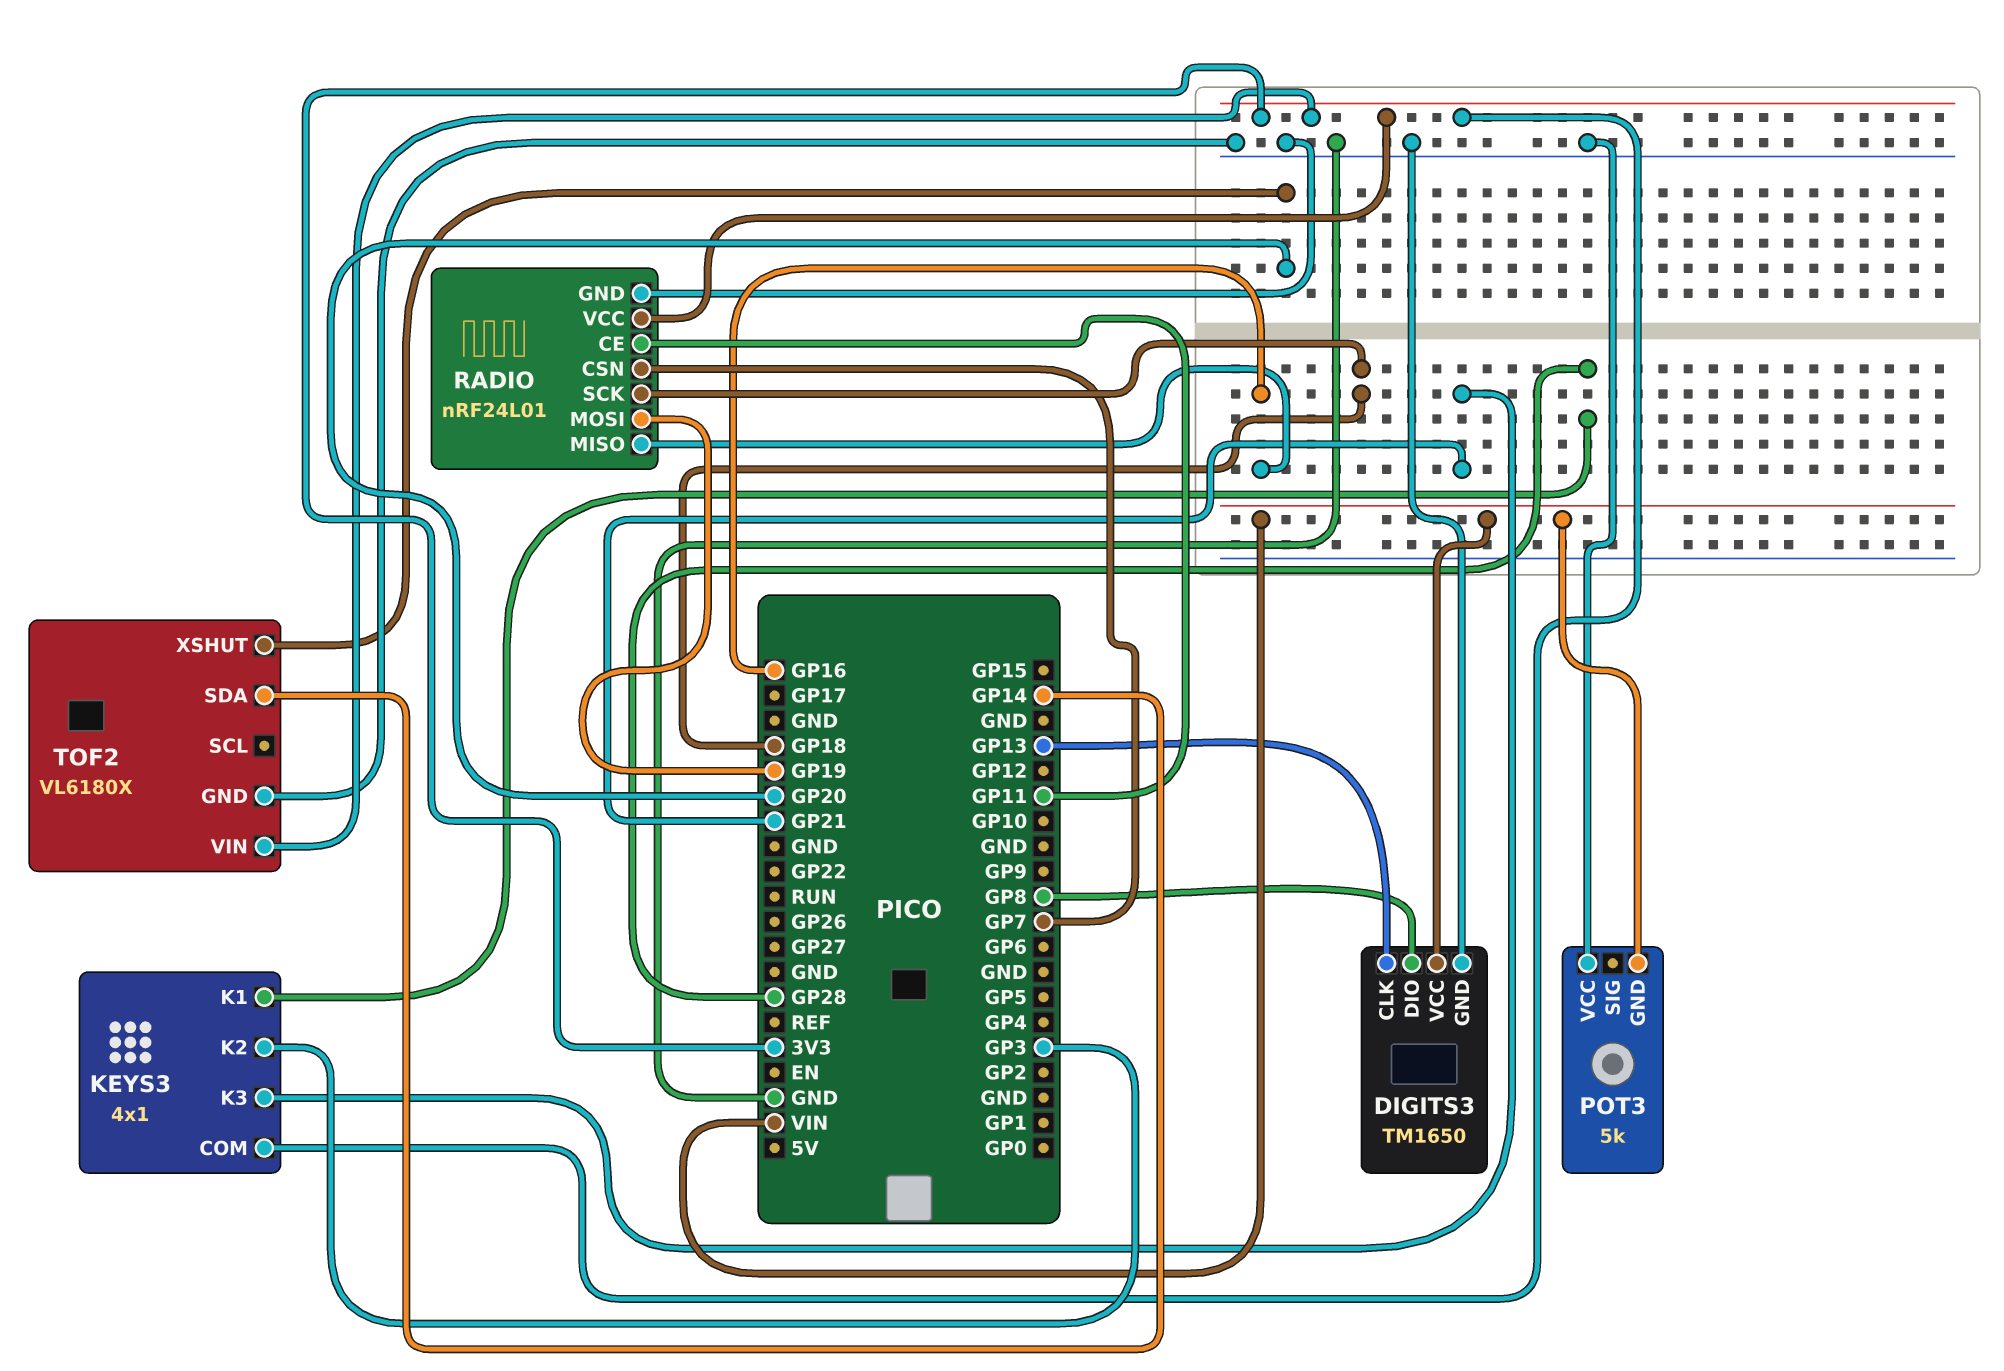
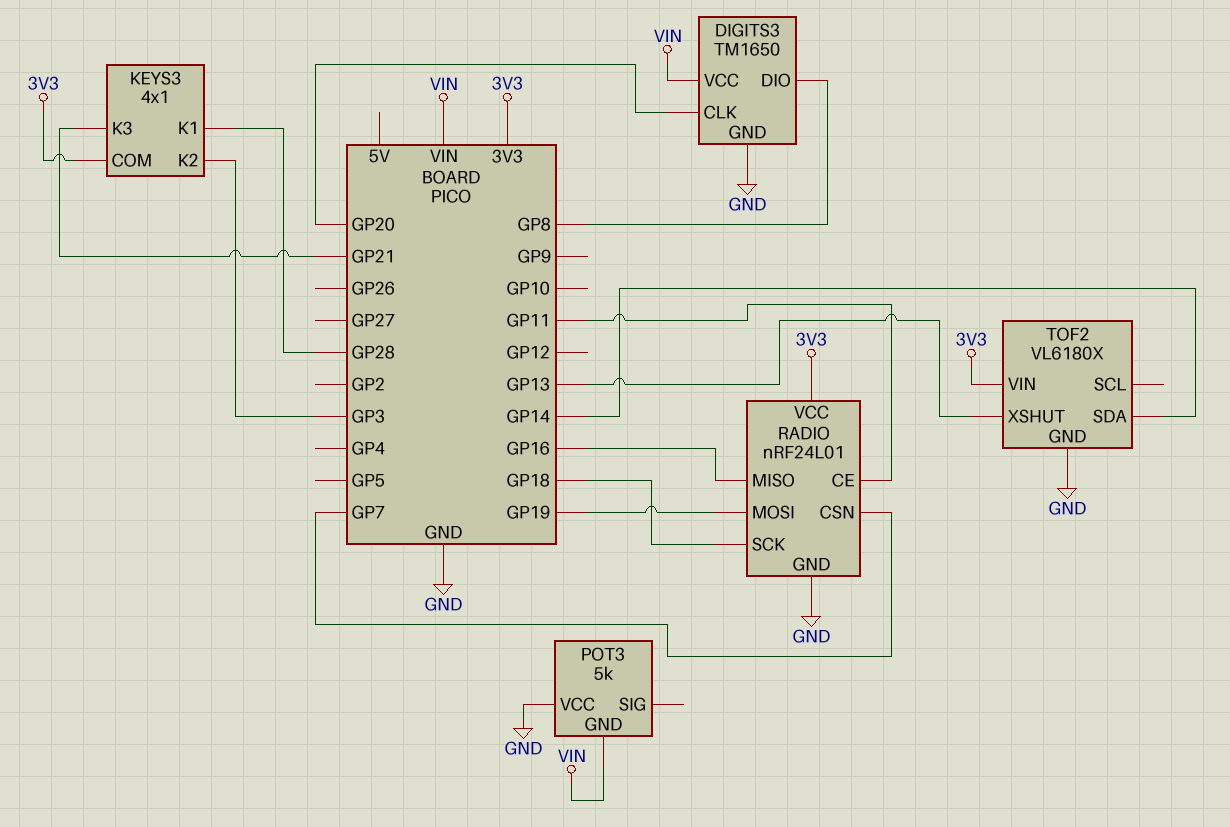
DIGITS3 pin CLK: GP13 -> GP20
TOF2 pin XSHUT: GP20 -> GP13

